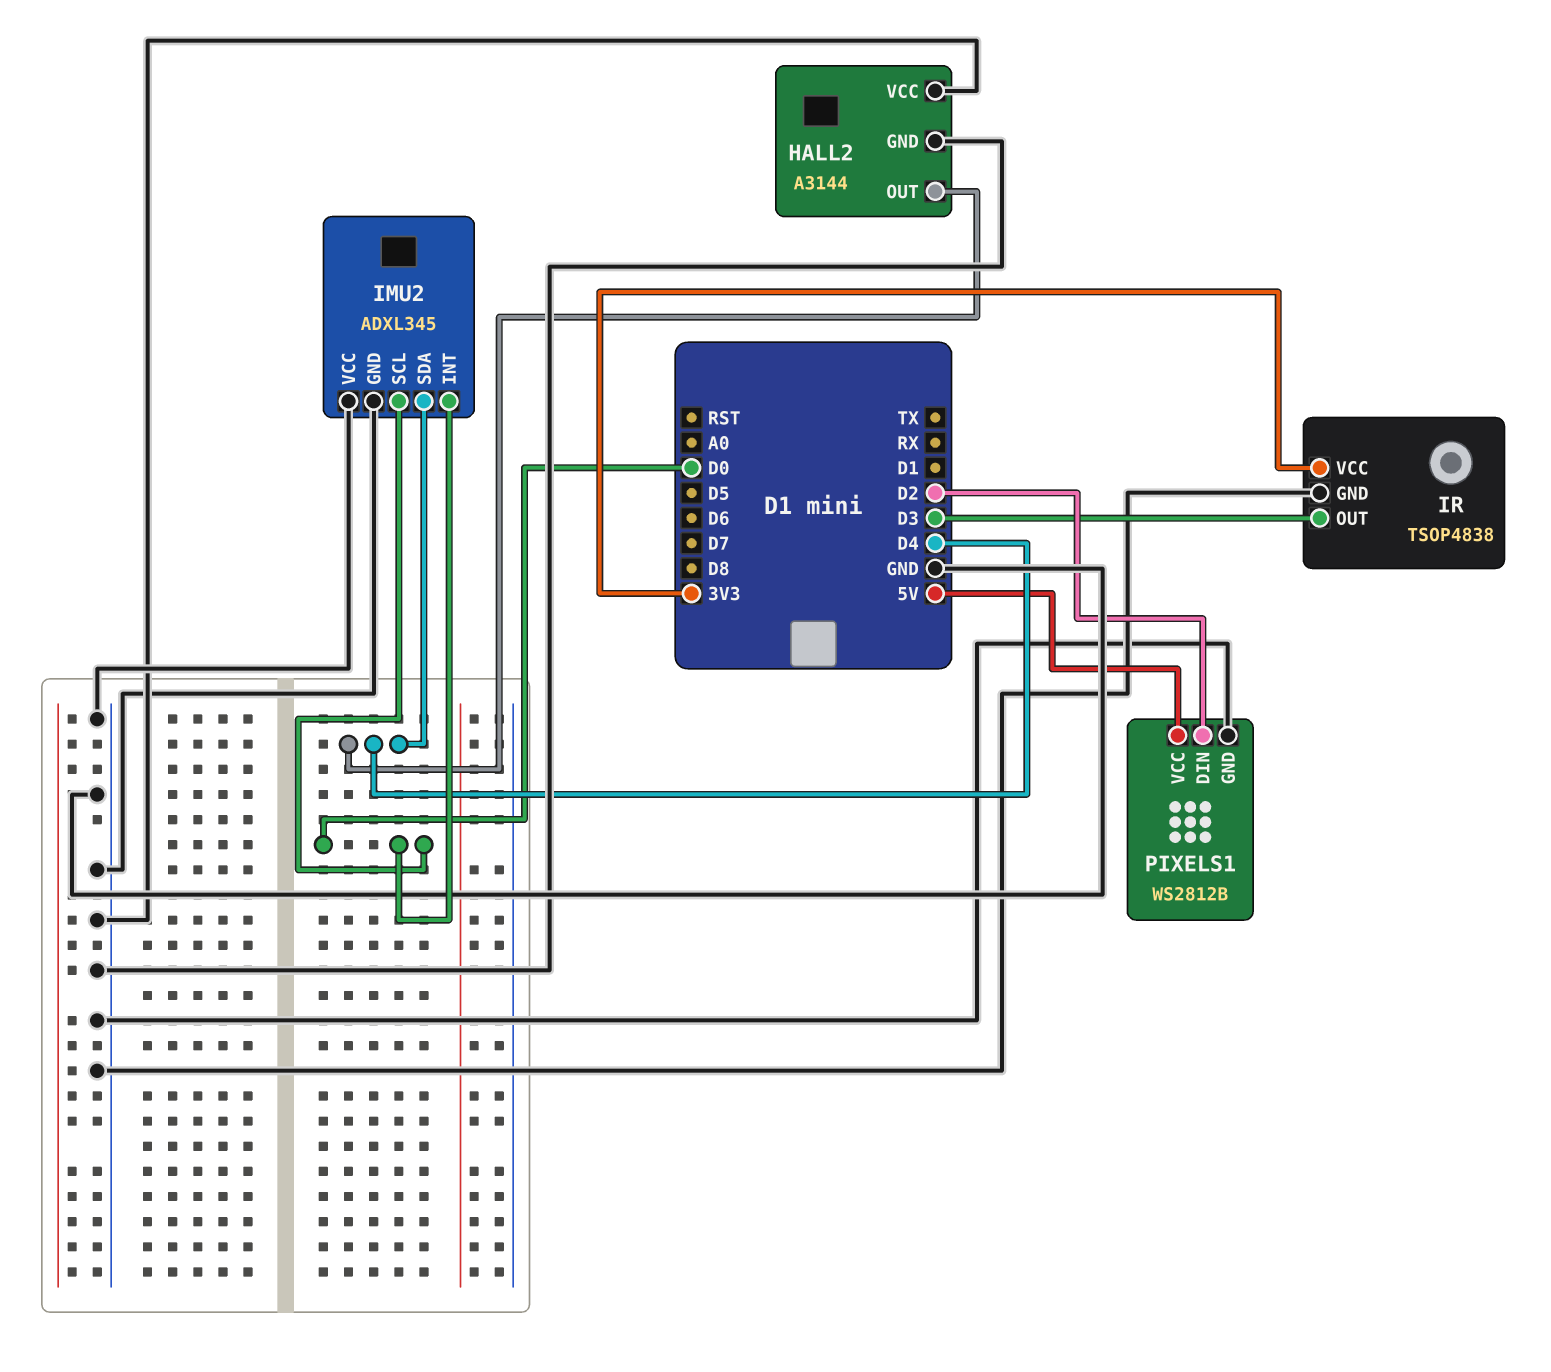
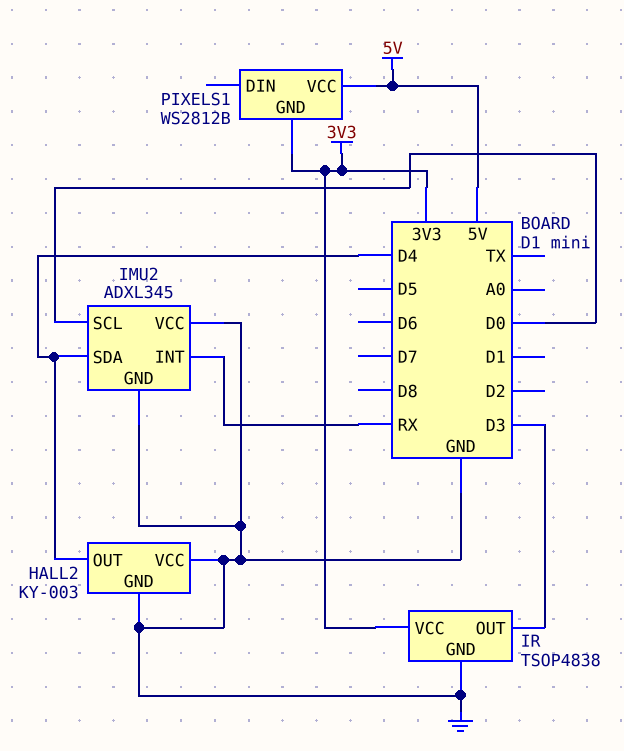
HALL2: A3144 -> KY-003
IMU2 pin INT: D0 -> RX
PIXELS1 pin DIN: D2 -> none
PIXELS1 pin GND: GND -> 3V3

